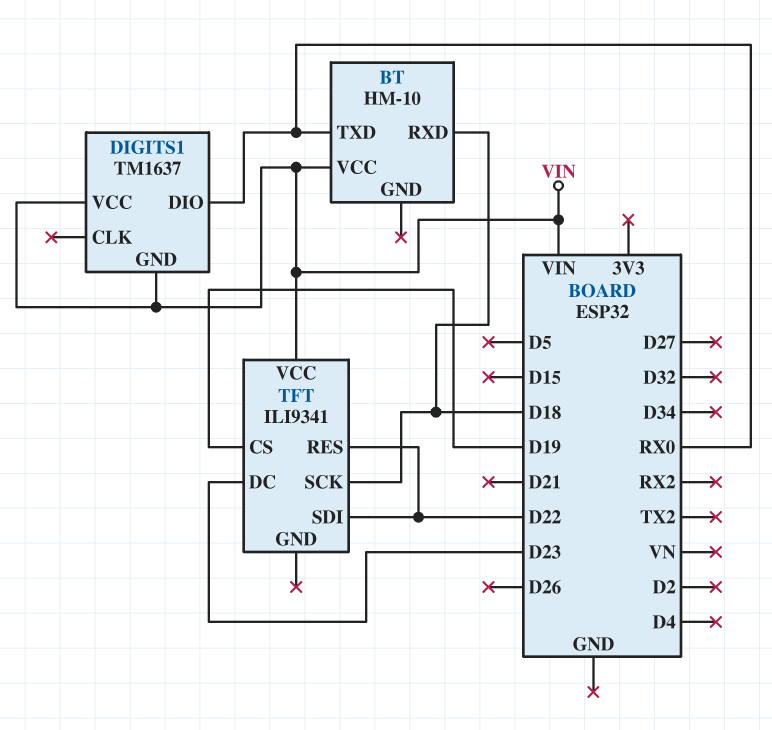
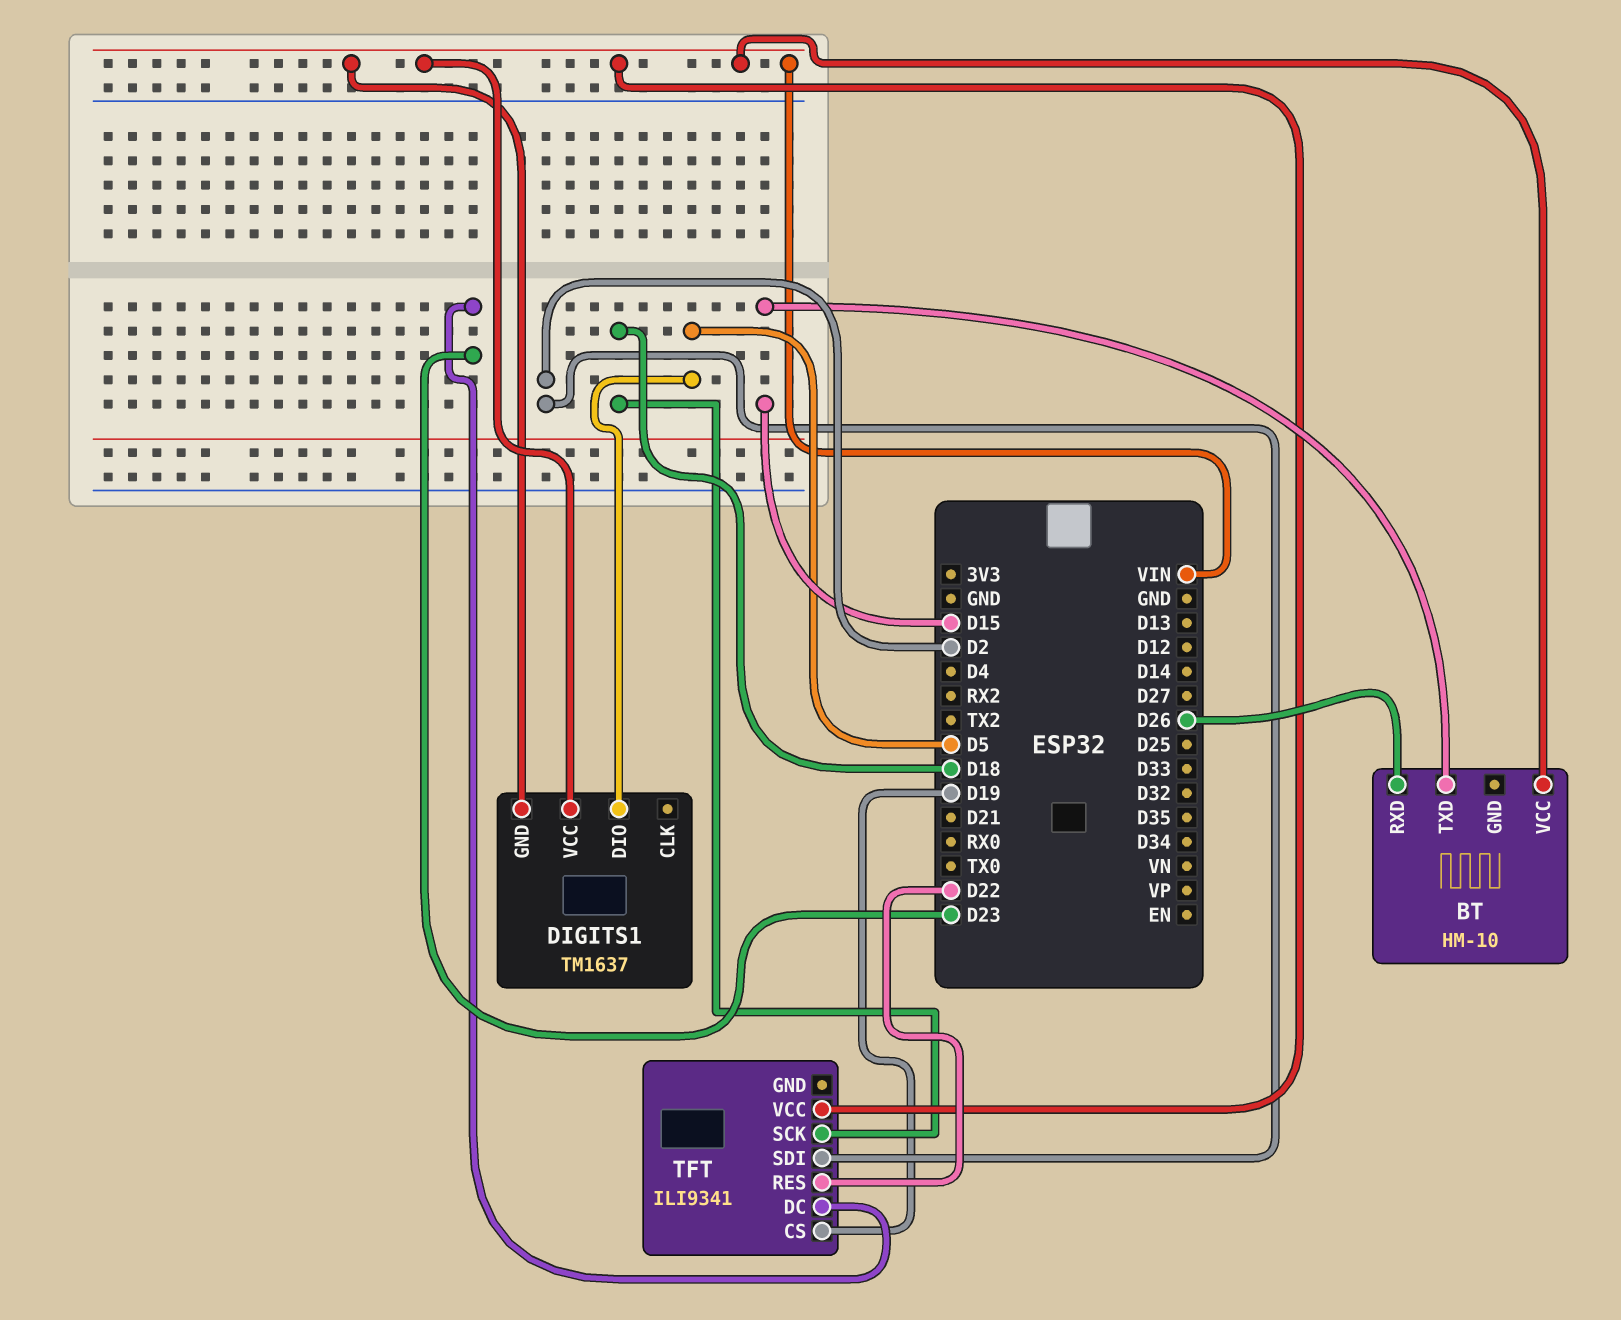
BT pin RXD: D18 -> D26
BT pin TXD: RX0 -> D15
DIGITS1 pin DIO: RX0 -> D5
TFT pin SDI: D22 -> D2

